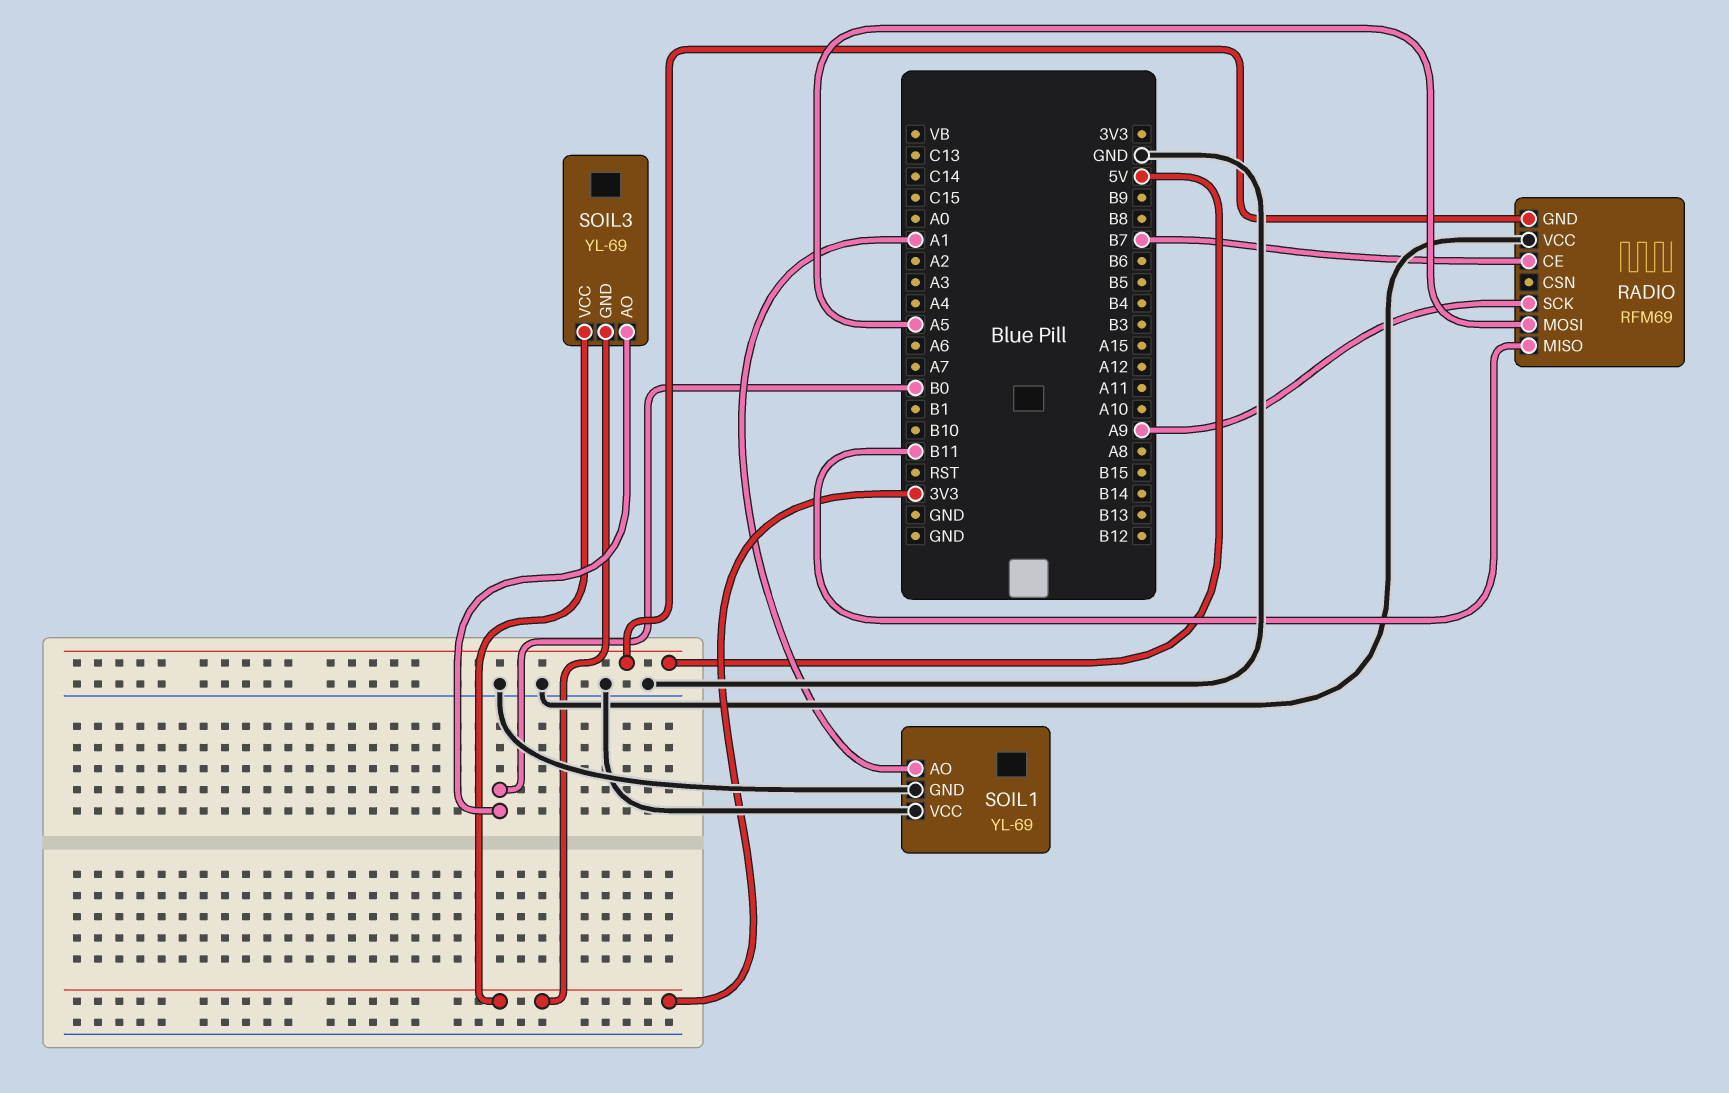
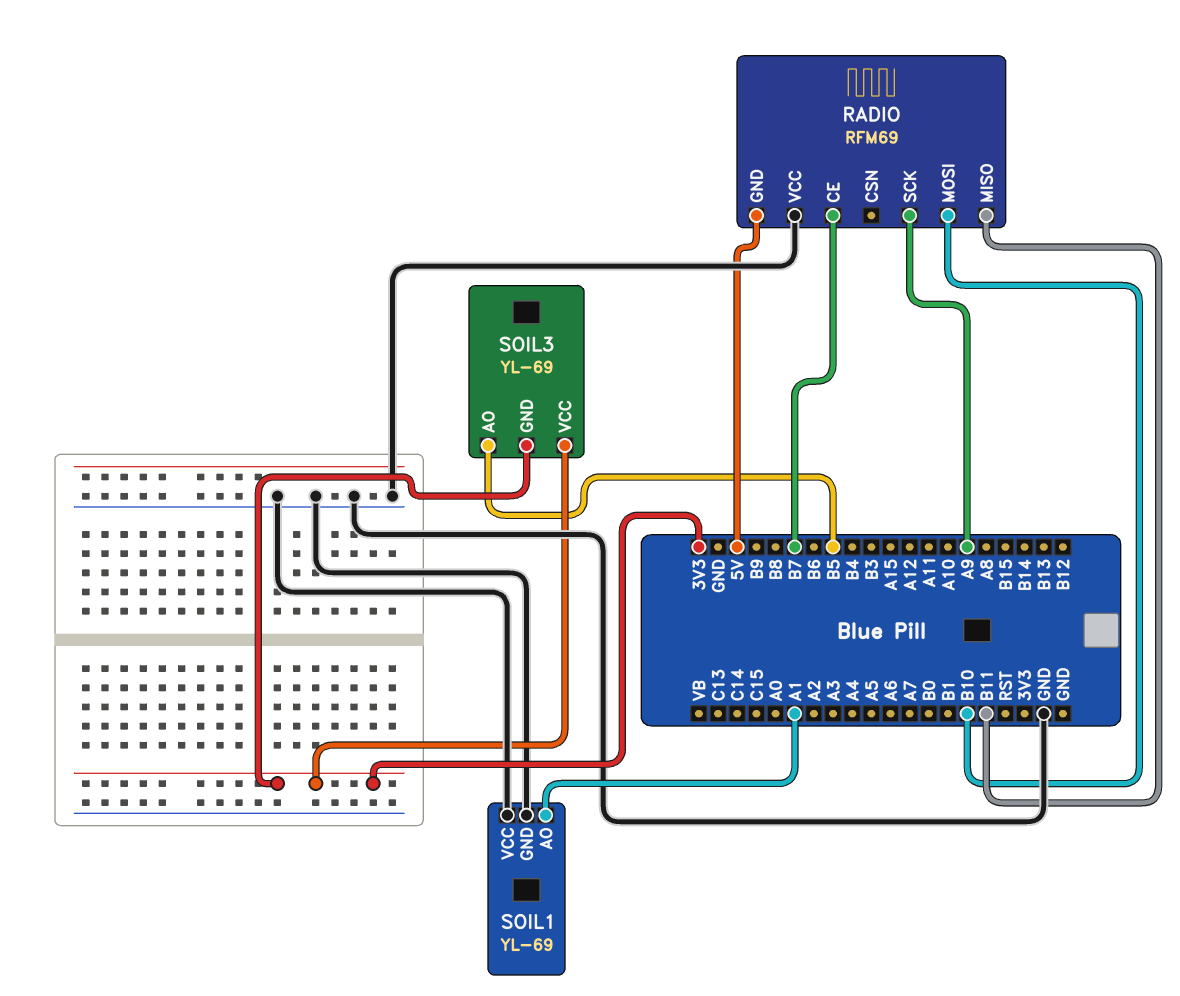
RADIO pin MOSI: A5 -> B10
SOIL3 pin AO: B0 -> B5

